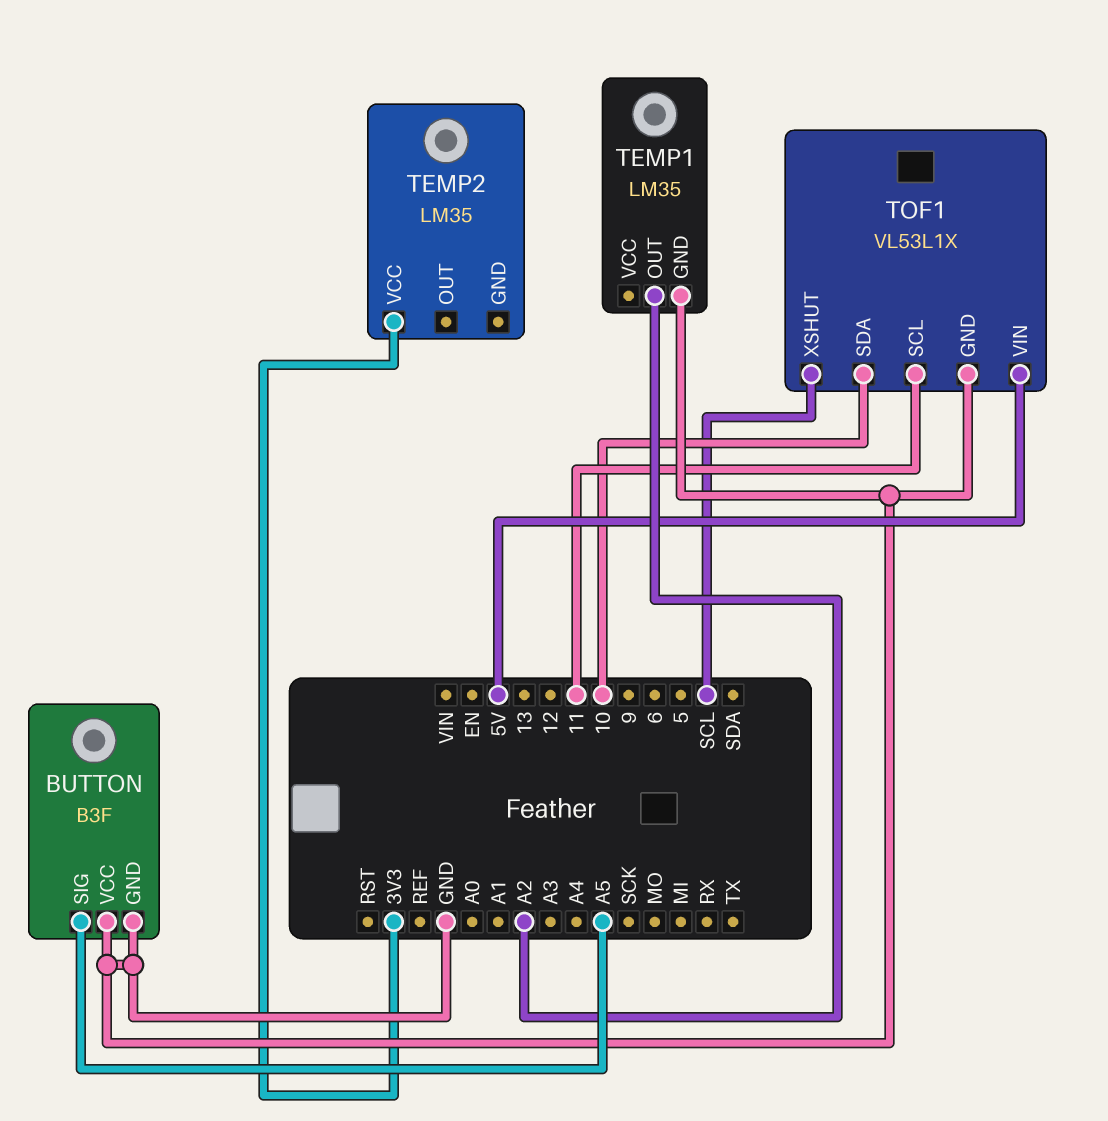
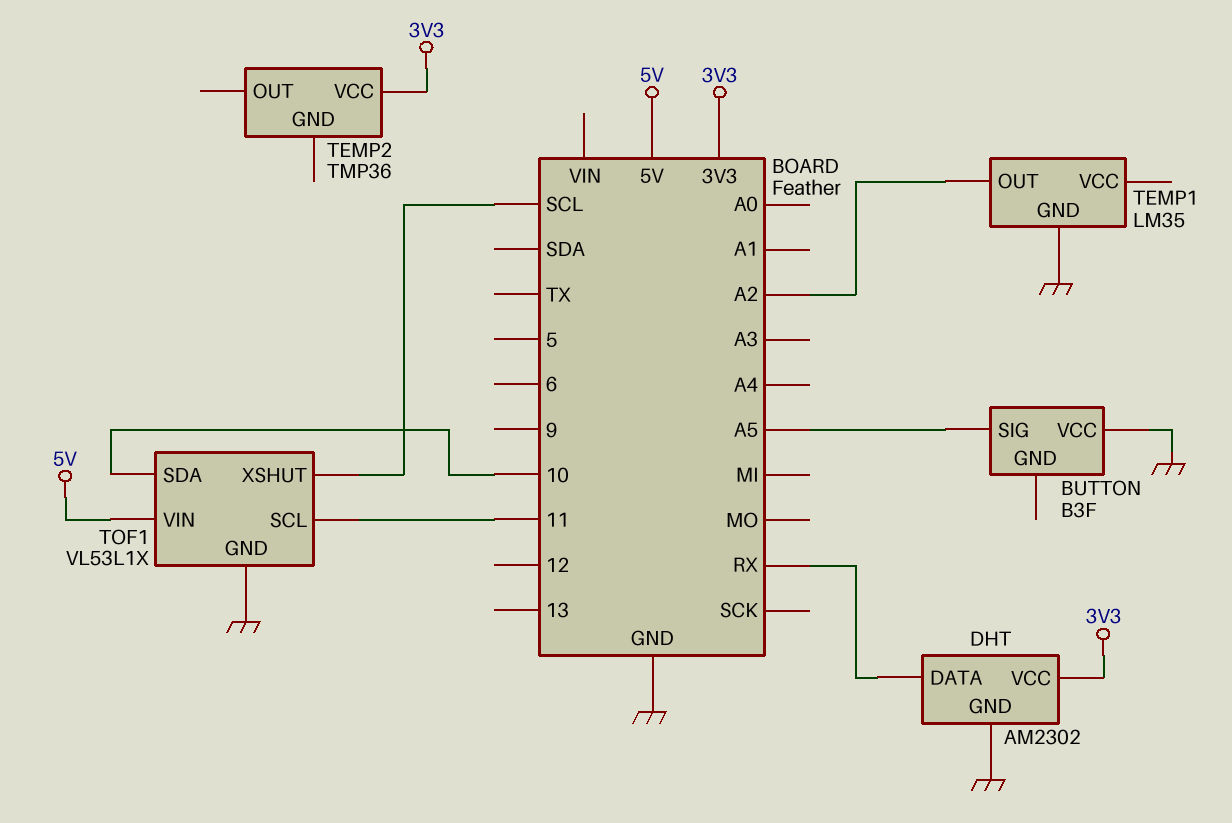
BUTTON pin GND: GND -> none
DHT: none -> AM2302
DHT pin DATA: none -> RX
DHT pin GND: none -> GND
DHT pin VCC: none -> 3V3
TEMP2: LM35 -> TMP36

